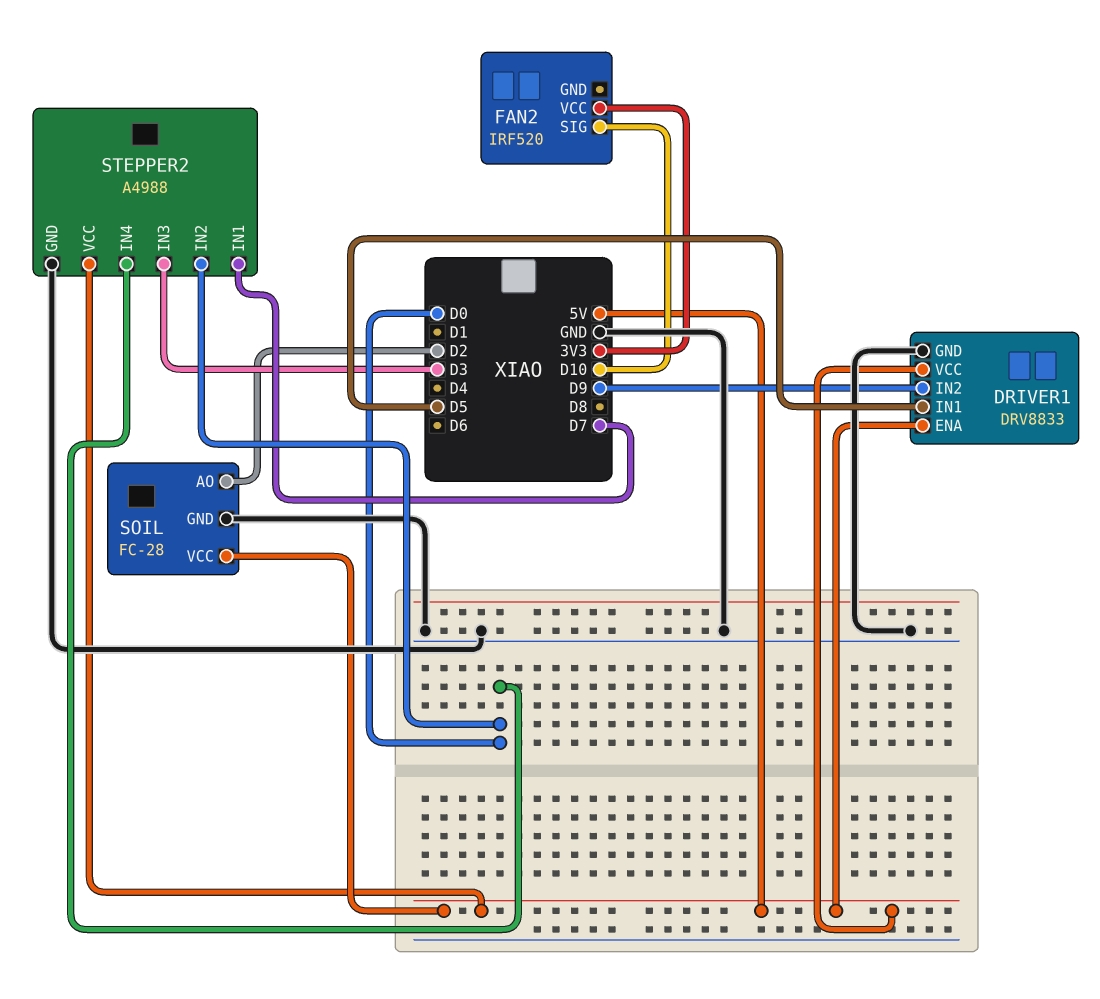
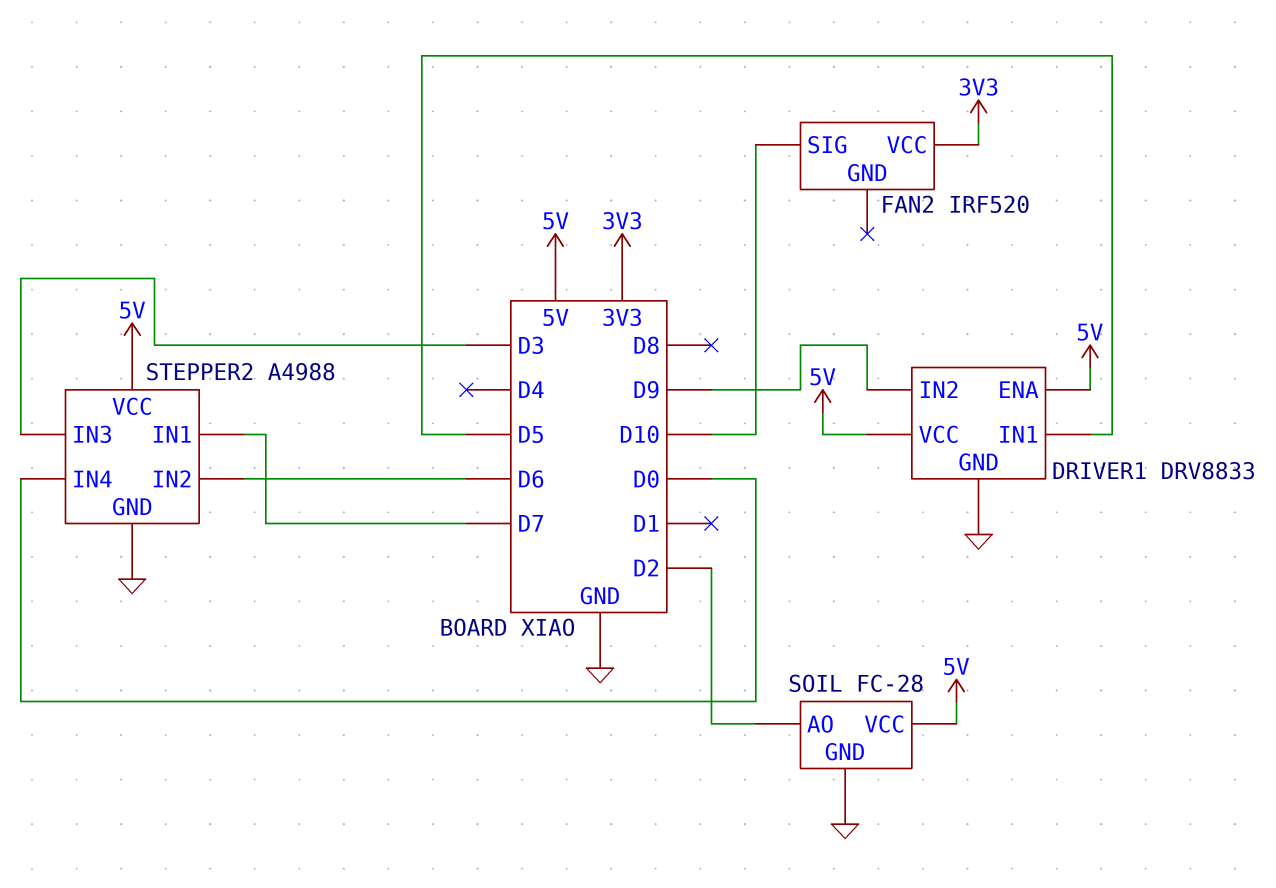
STEPPER2 pin IN2: D0 -> D6

